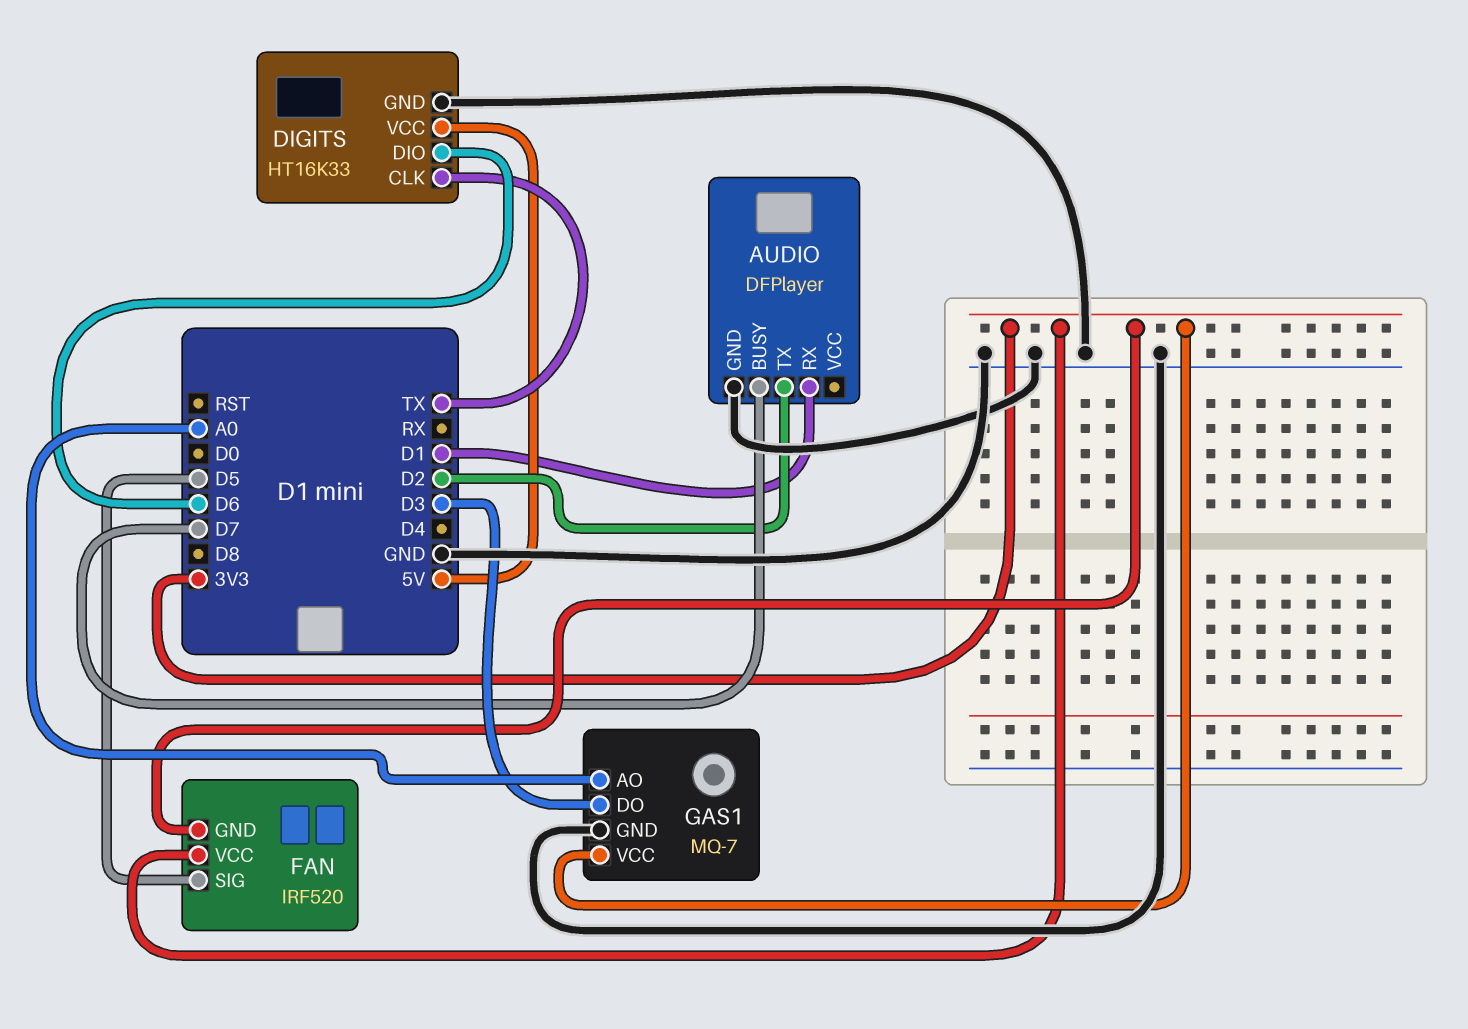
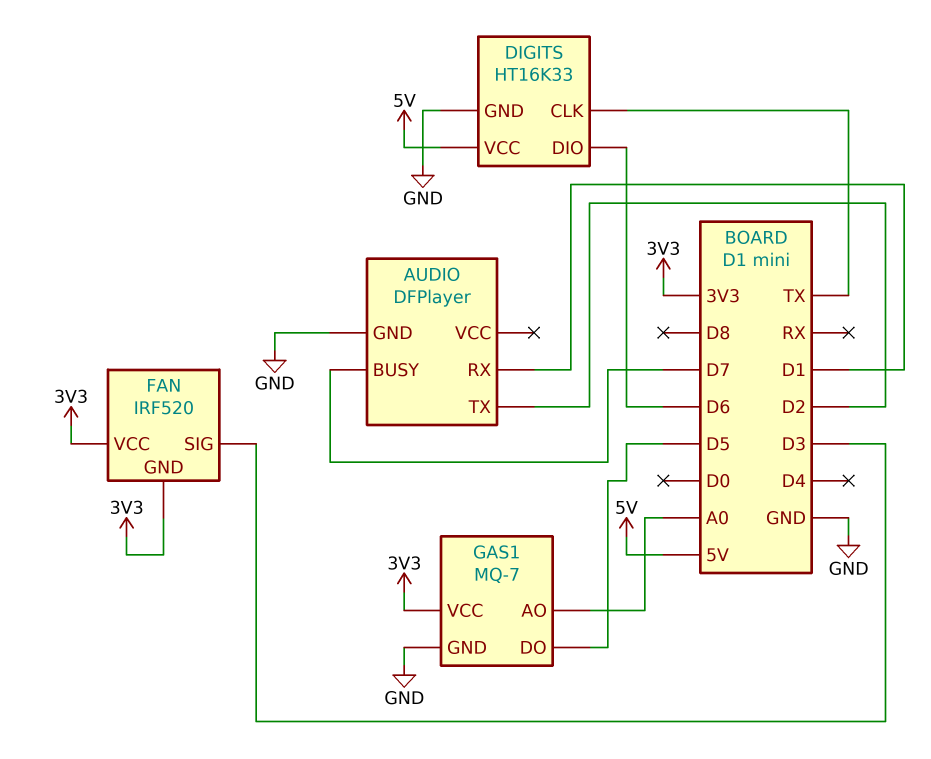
FAN pin SIG: D5 -> D3
GAS1 pin DO: D3 -> D5

